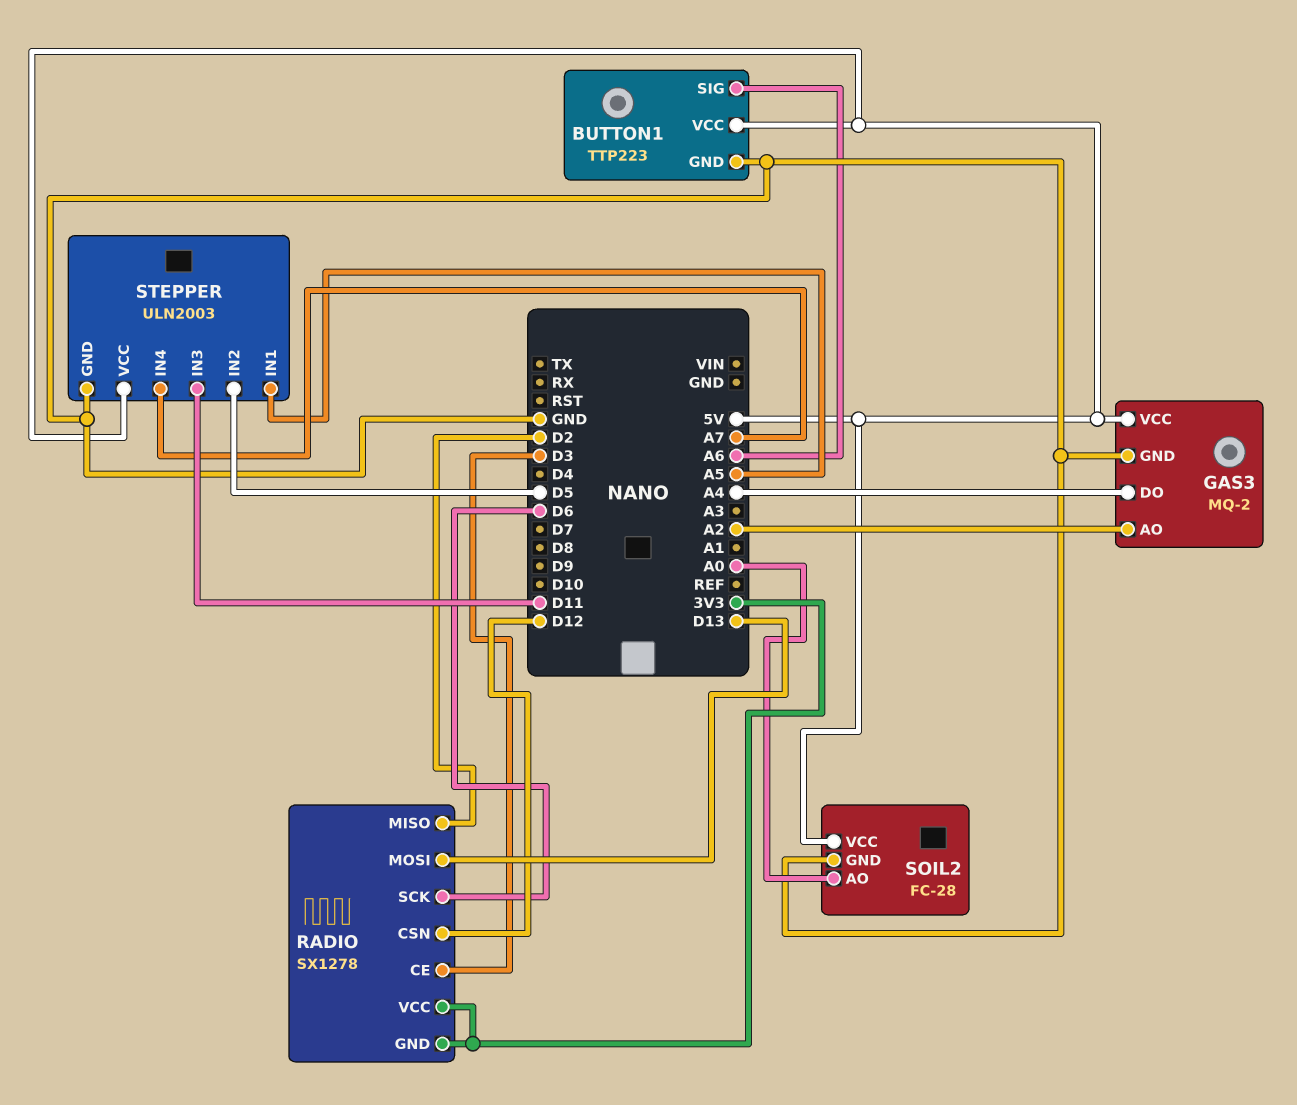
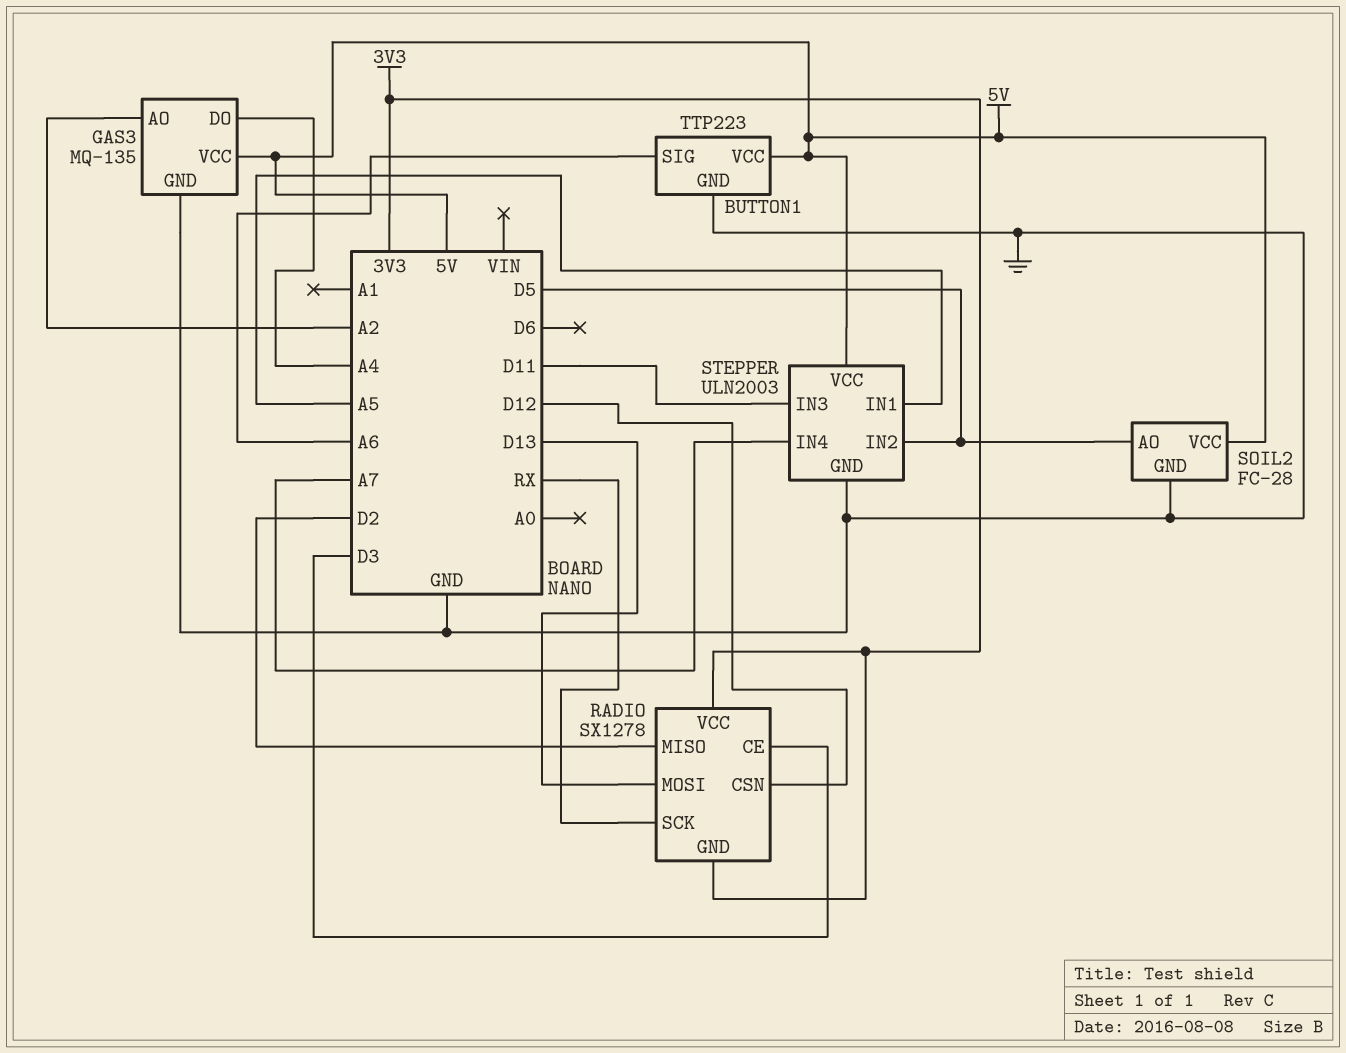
GAS3: MQ-2 -> MQ-135
RADIO pin SCK: D6 -> RX
SOIL2 pin AO: A0 -> D5

